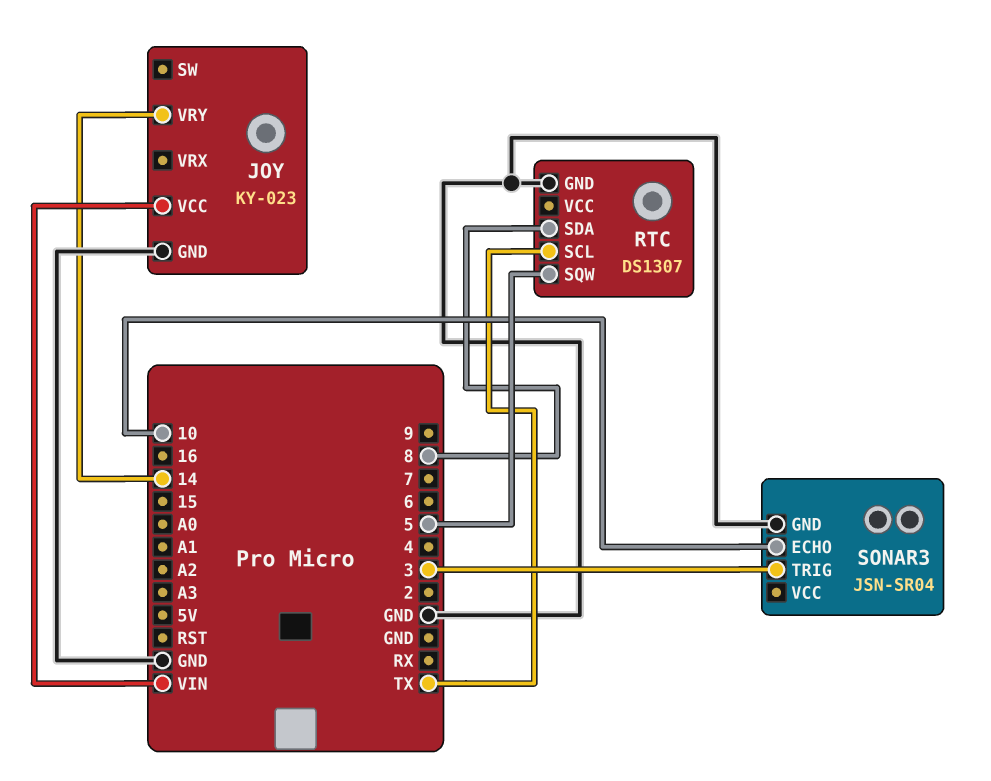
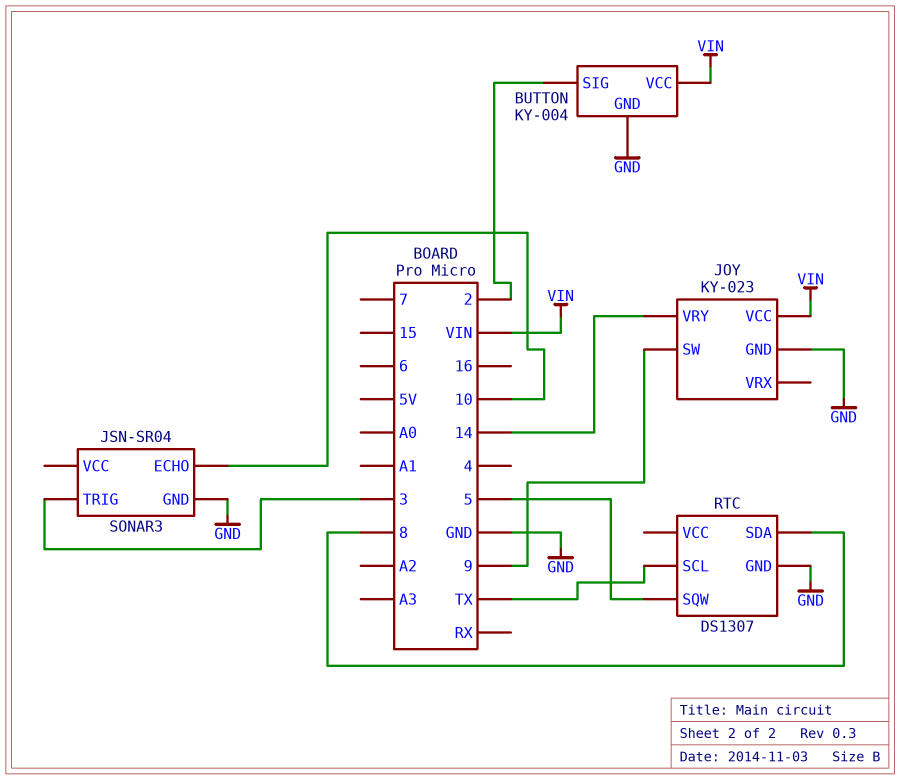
BUTTON: none -> KY-004
BUTTON pin GND: none -> GND
BUTTON pin SIG: none -> 2
BUTTON pin VCC: none -> VIN
JOY pin SW: none -> 9

